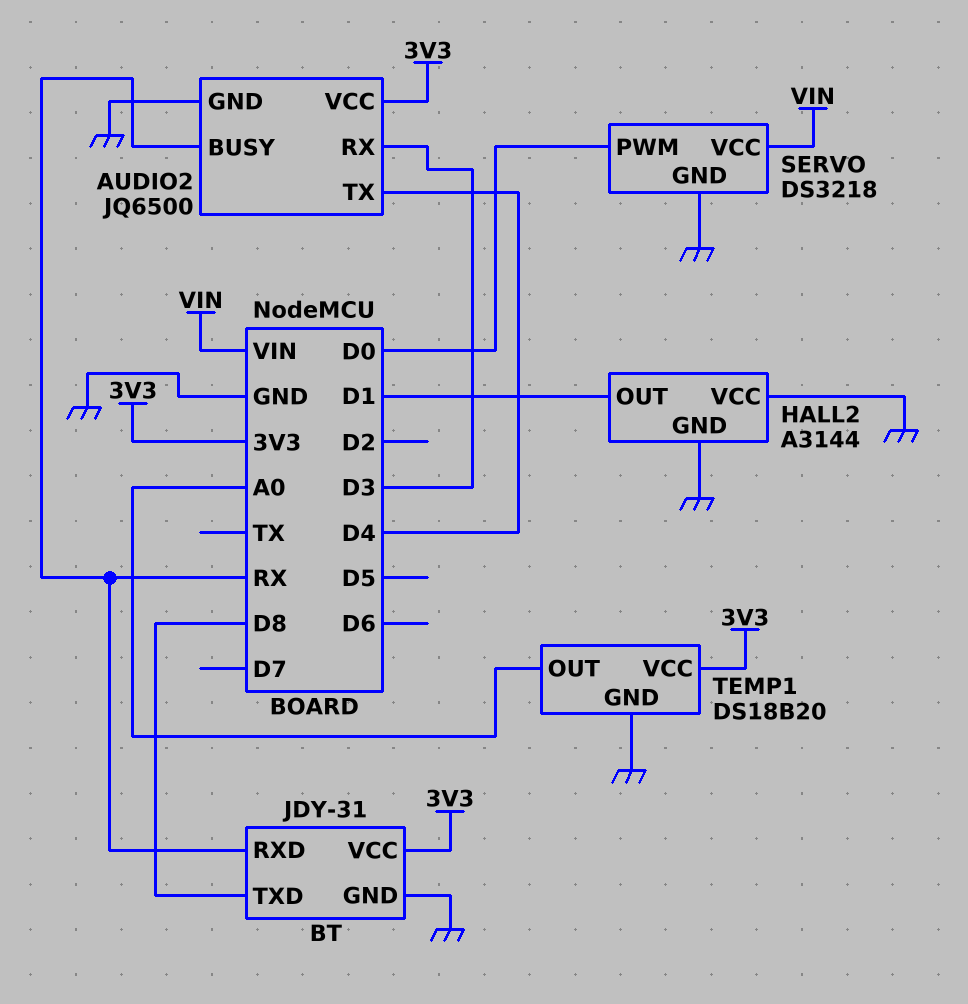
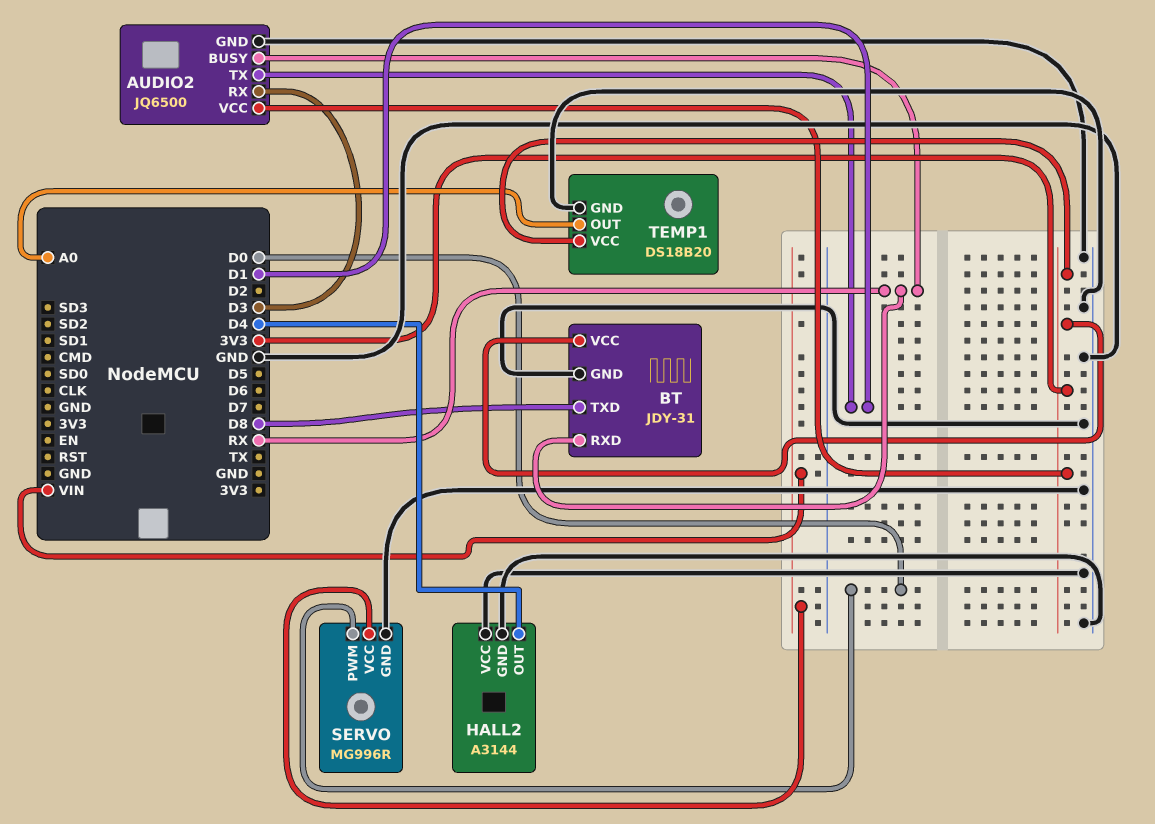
AUDIO2 pin TX: D4 -> D1
HALL2 pin OUT: D1 -> D4
SERVO: DS3218 -> MG996R

